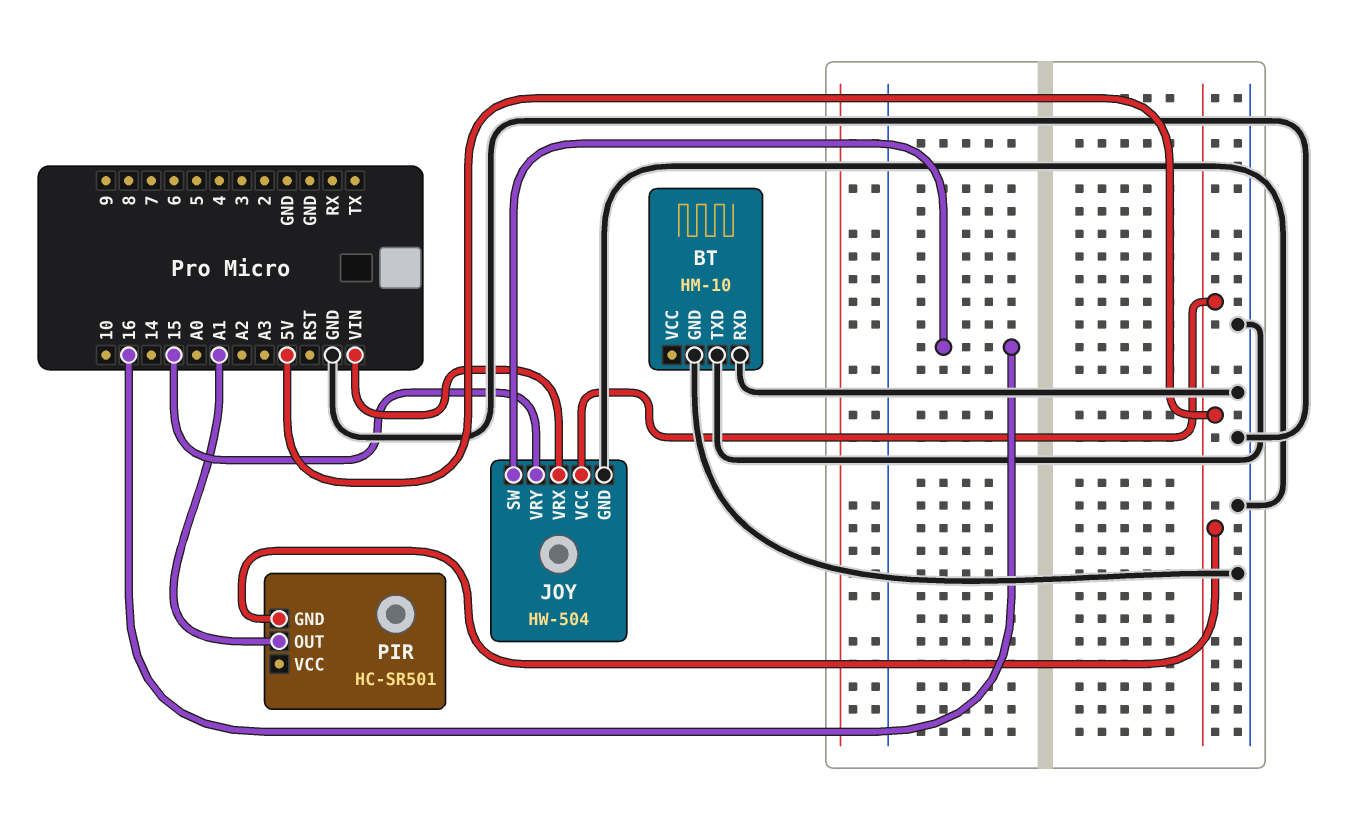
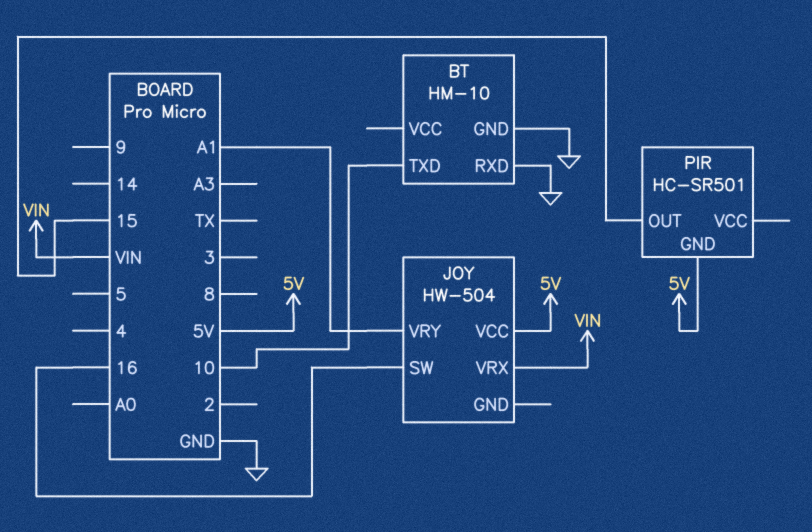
BT pin TXD: GND -> 10
JOY pin GND: GND -> none
JOY pin VRY: 15 -> A1
PIR pin OUT: A1 -> 15

